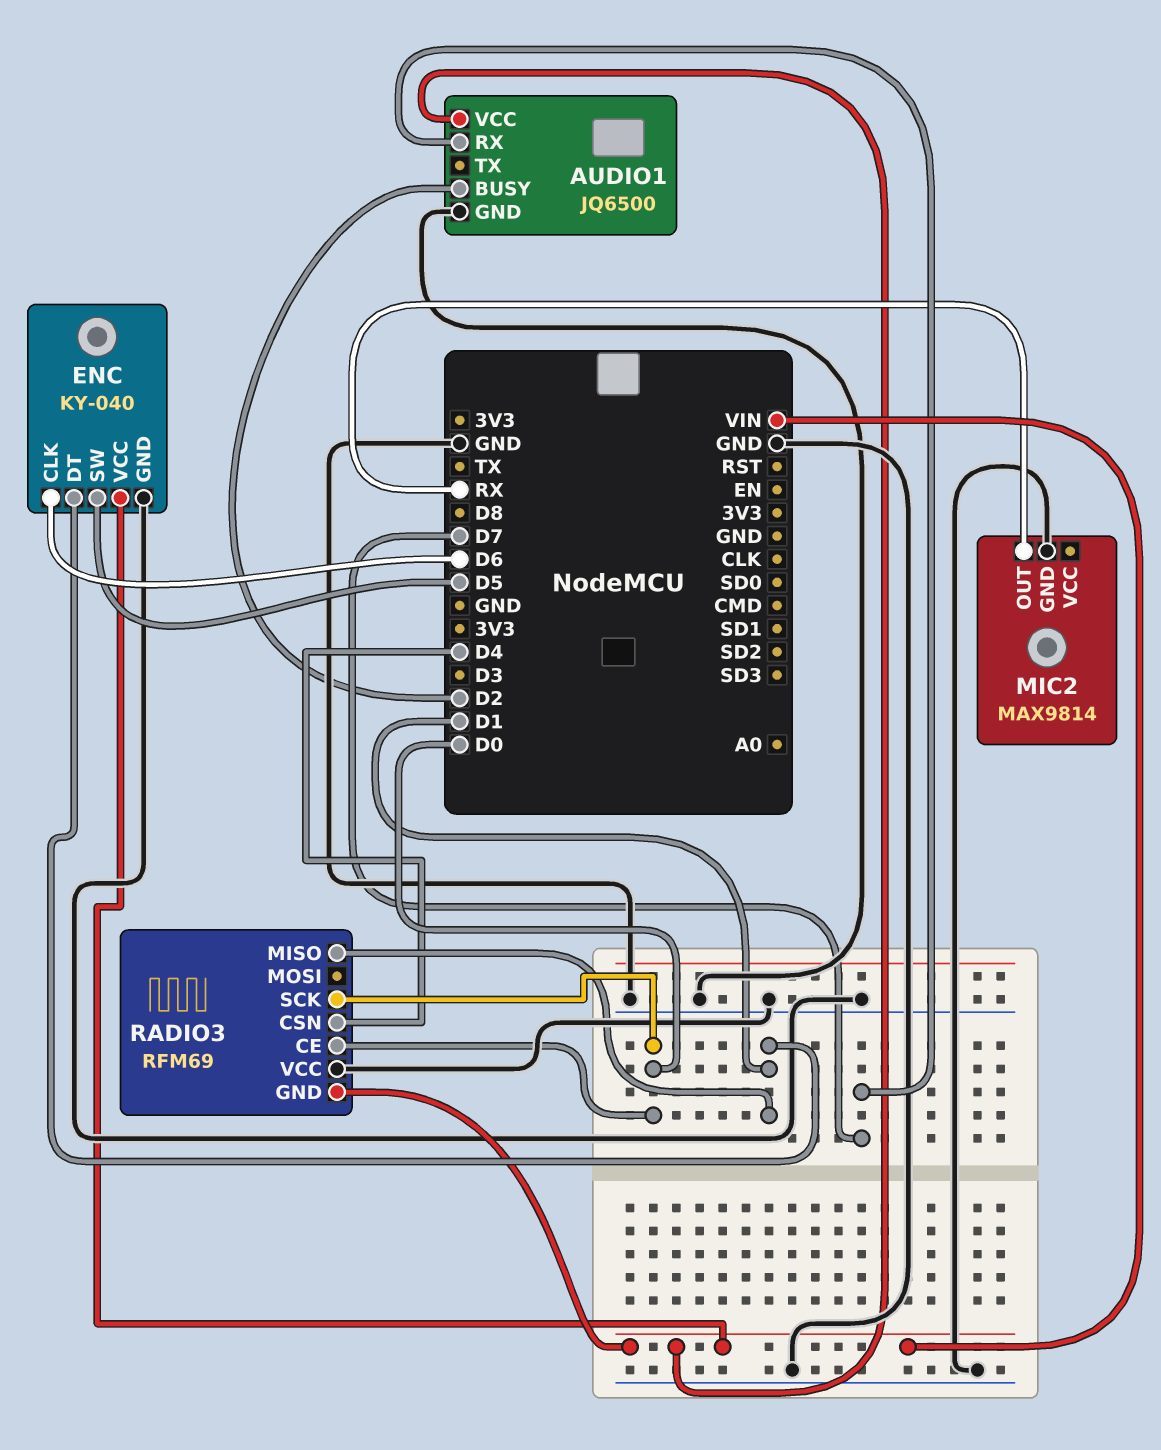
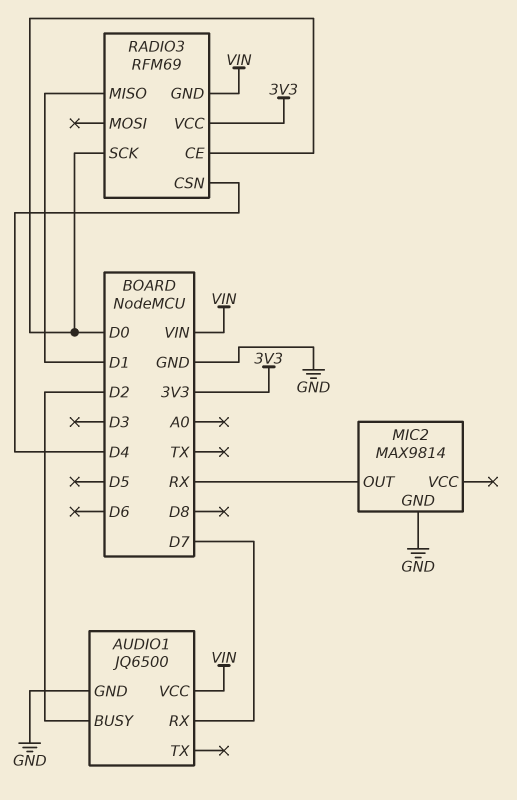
ENC: KY-040 -> none
ENC pin CLK: D6 -> none
ENC pin DT: D1 -> none
ENC pin GND: GND -> none
ENC pin SW: D5 -> none
ENC pin VCC: VIN -> none
RADIO3 pin VCC: GND -> 3V3

